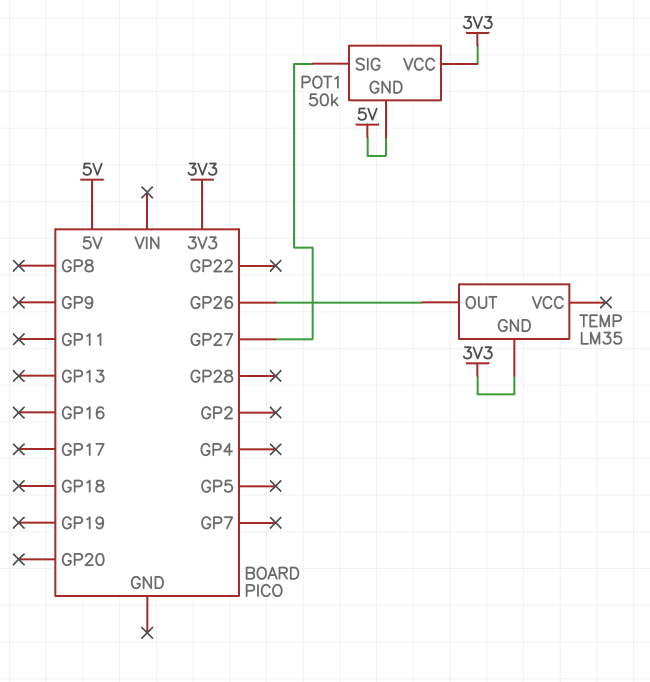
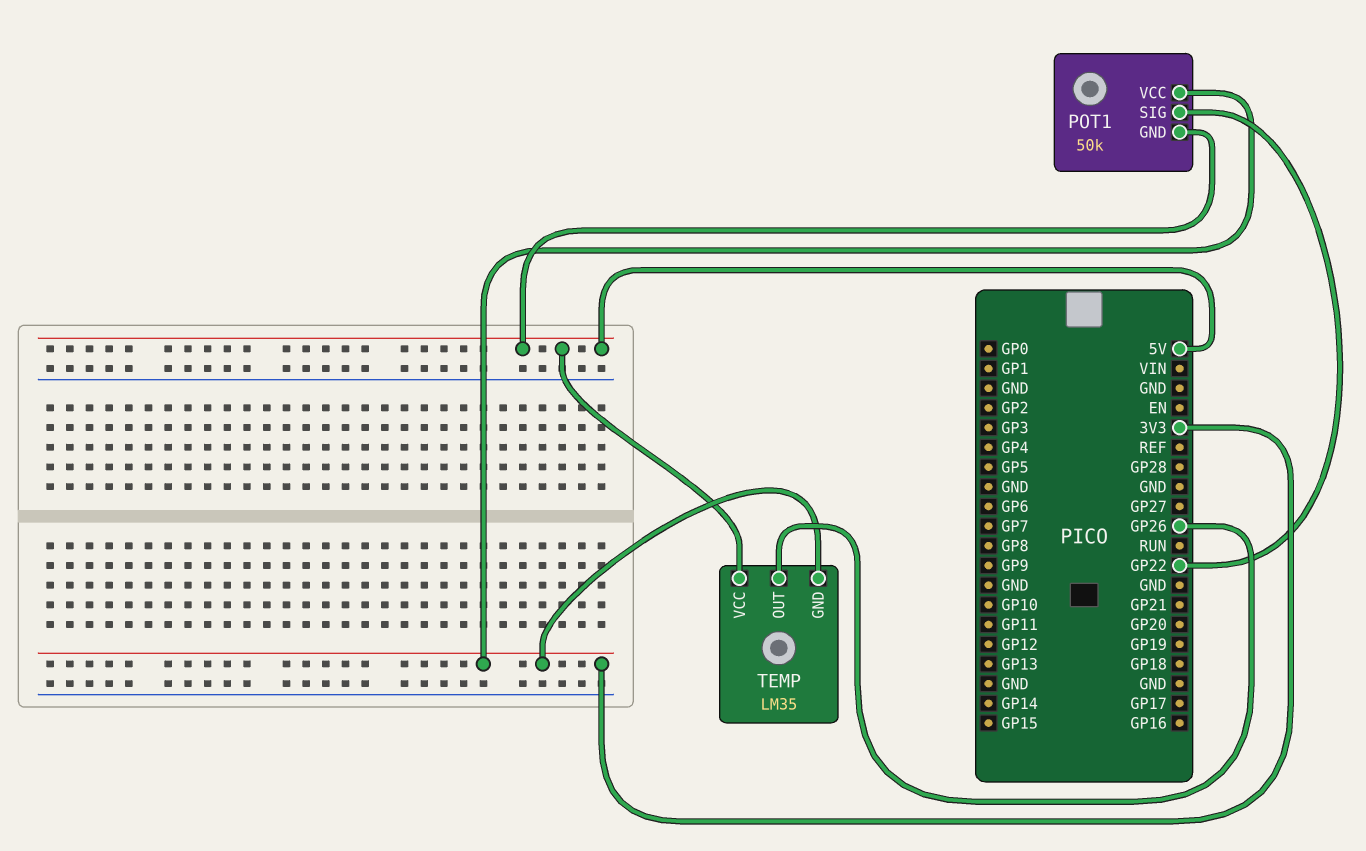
POT1 pin SIG: GP27 -> GP22
TEMP pin VCC: none -> 5V

